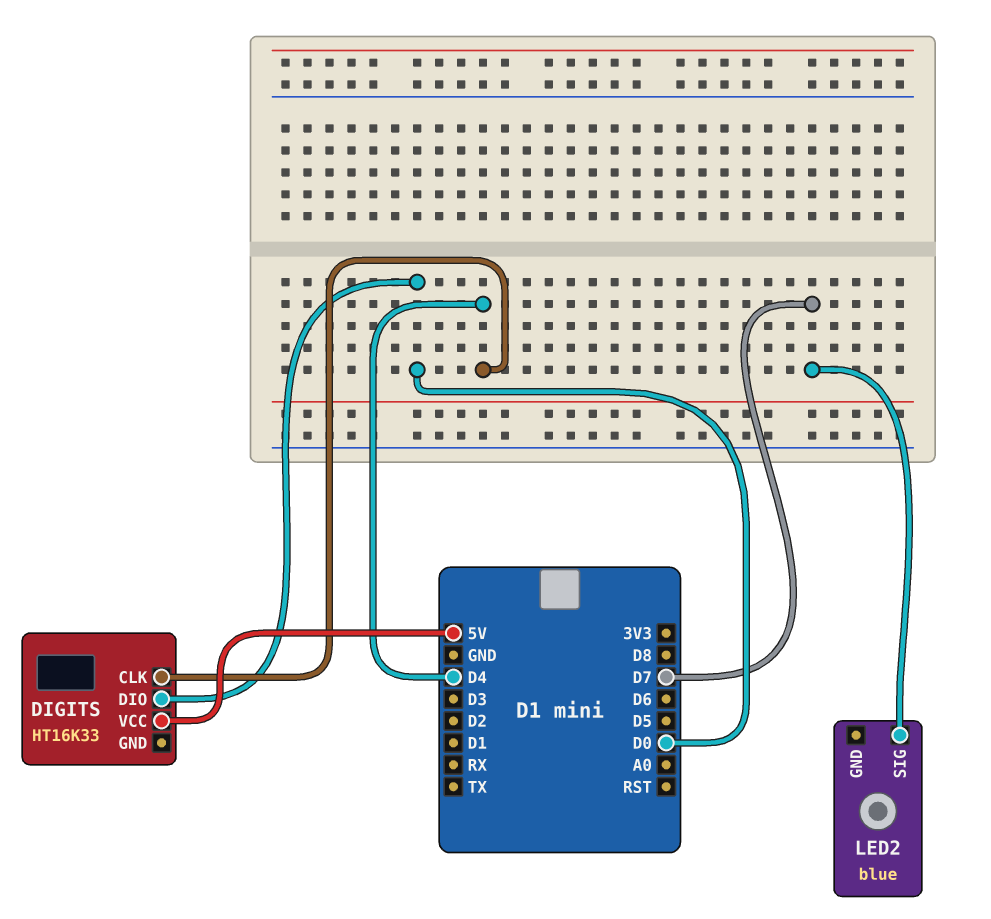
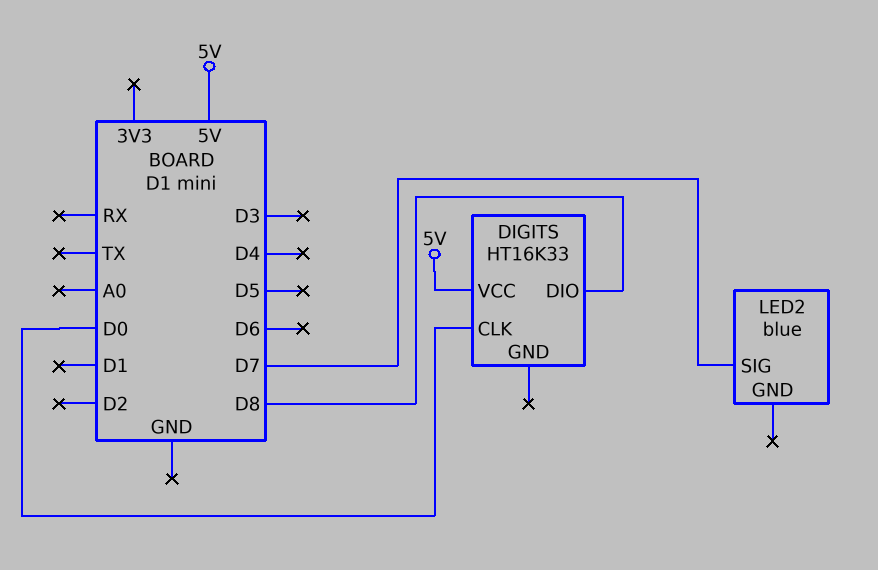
DIGITS pin CLK: D4 -> D0
DIGITS pin DIO: D0 -> D8

